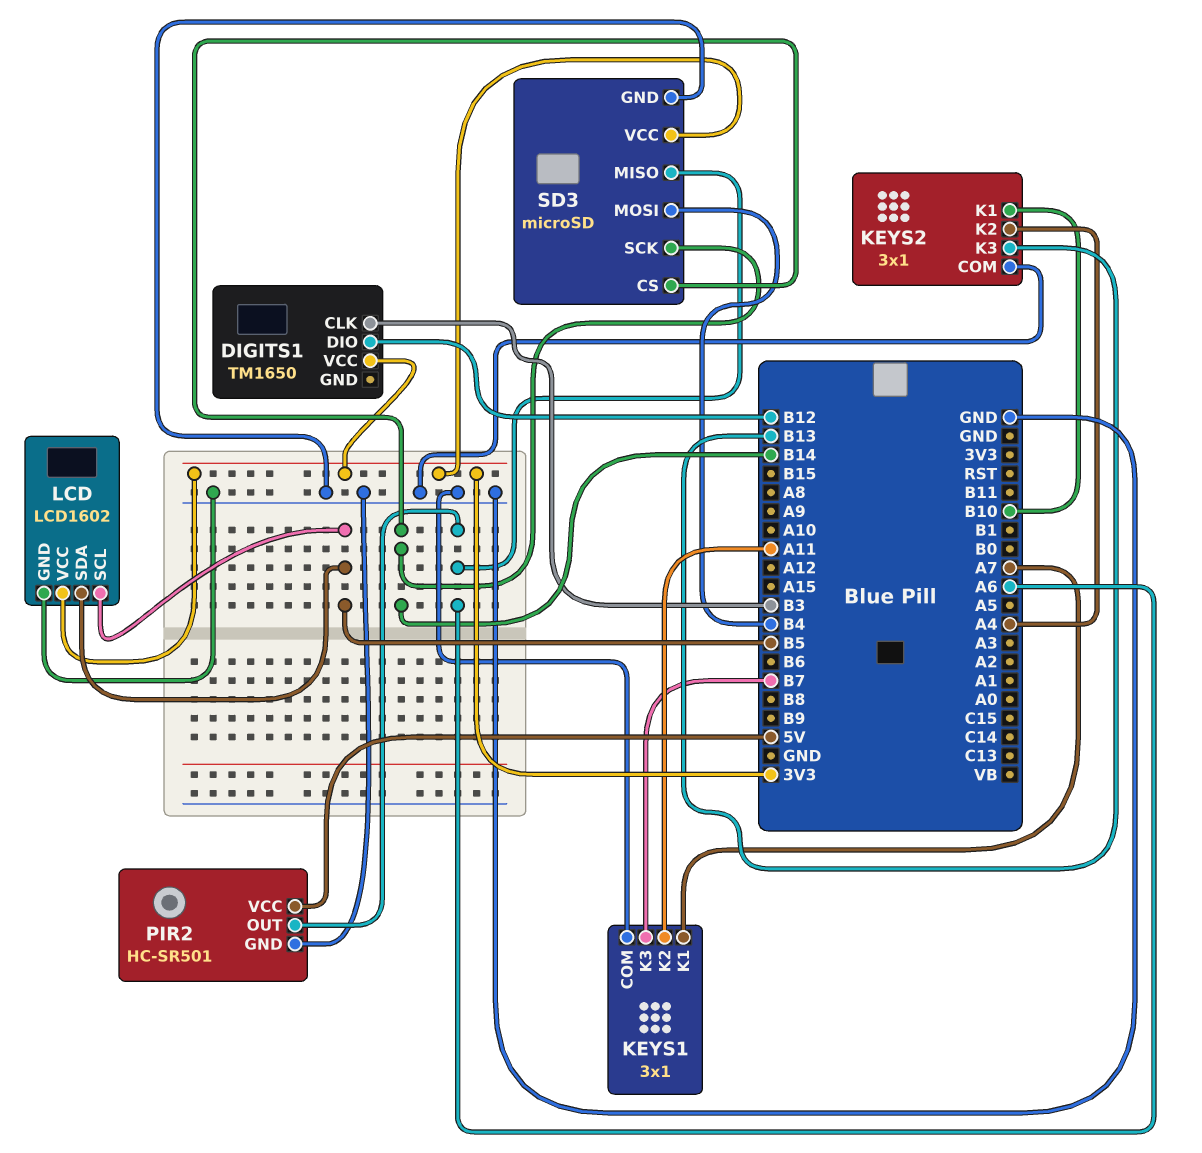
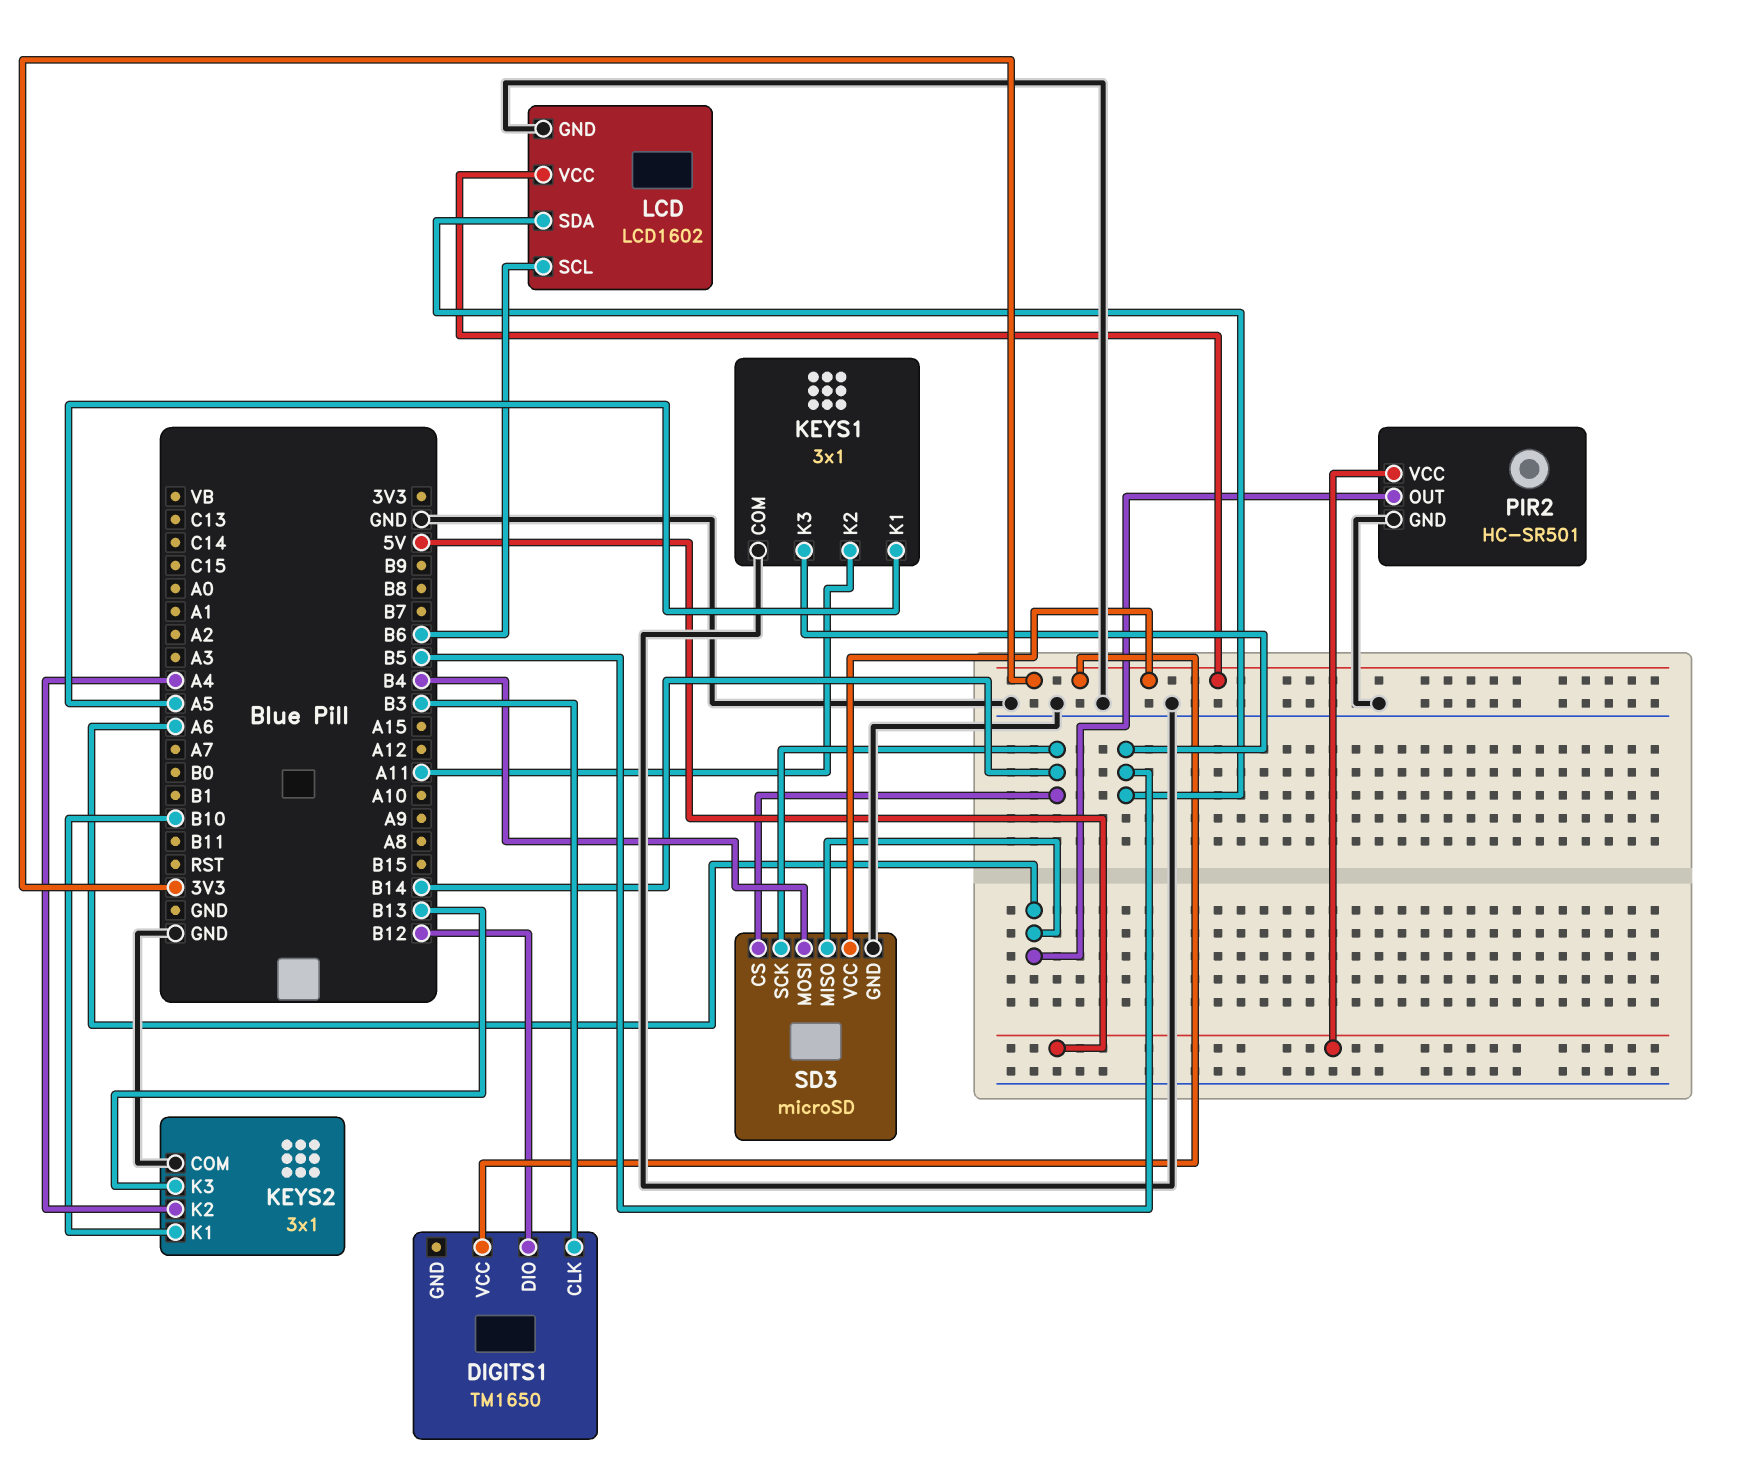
KEYS1 pin K1: A7 -> A5
KEYS1 pin K3: B7 -> B5
LCD pin SCL: B5 -> B6

